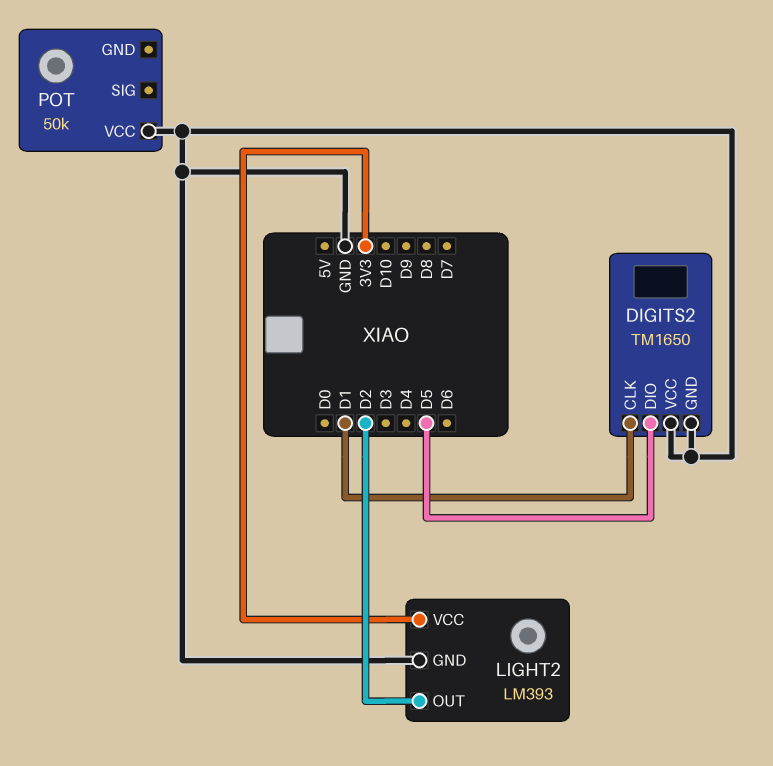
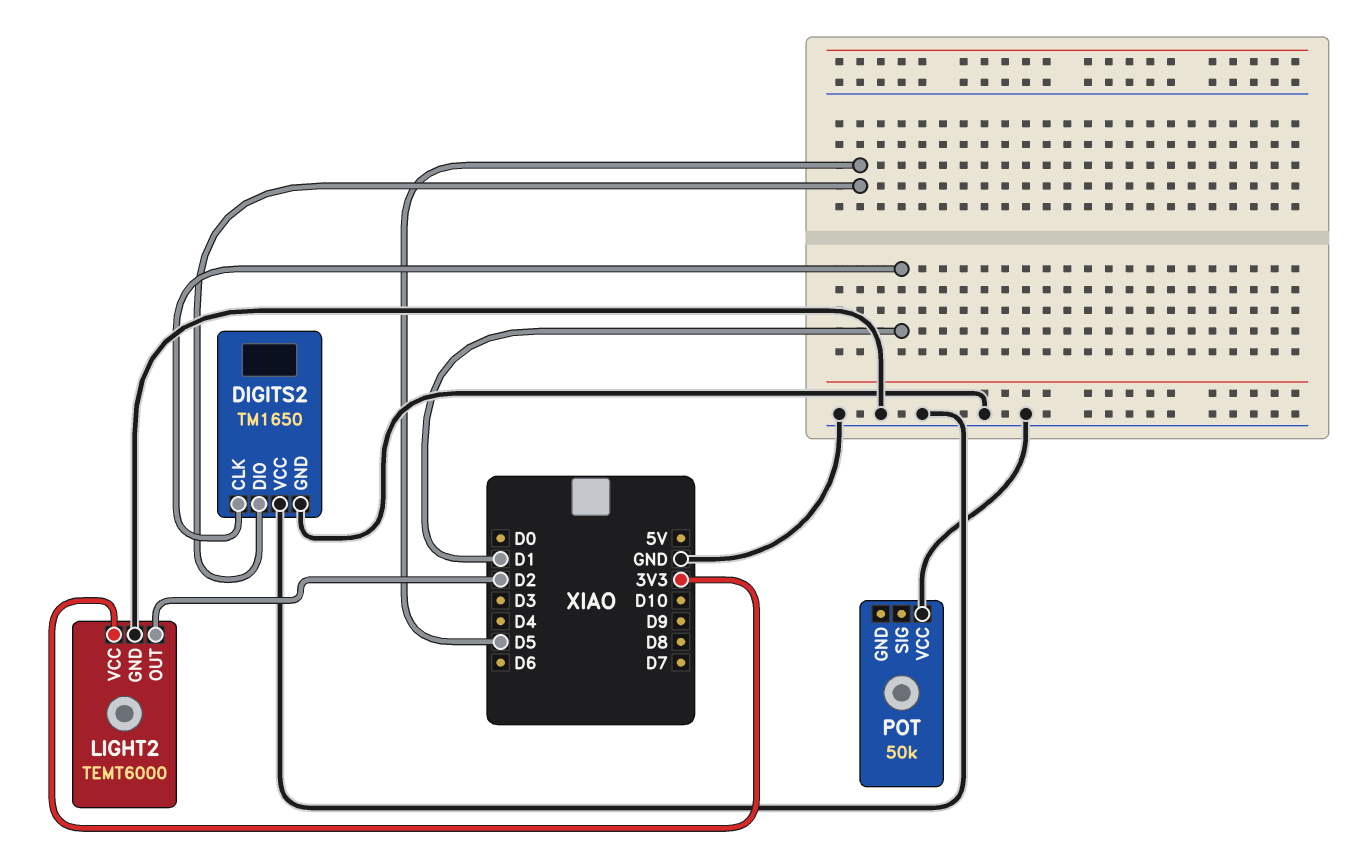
LIGHT2: LM393 -> TEMT6000

